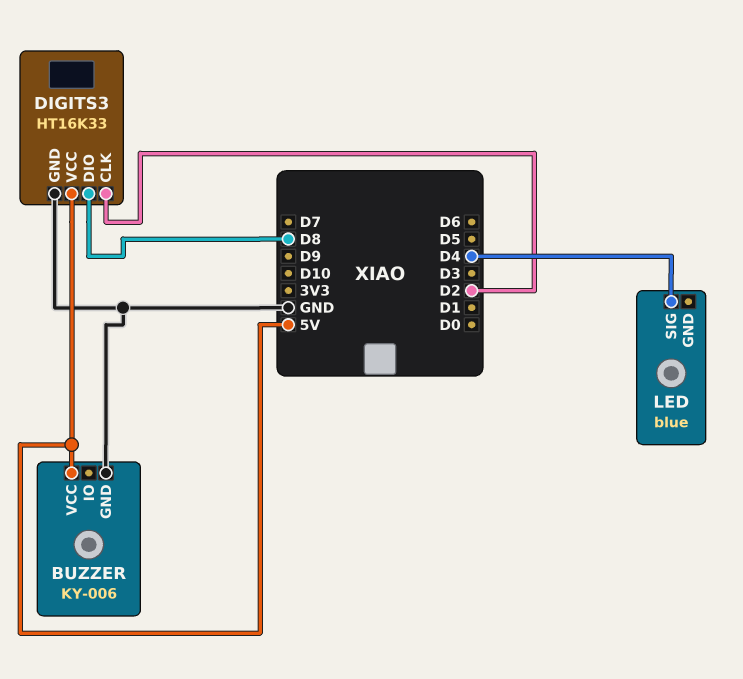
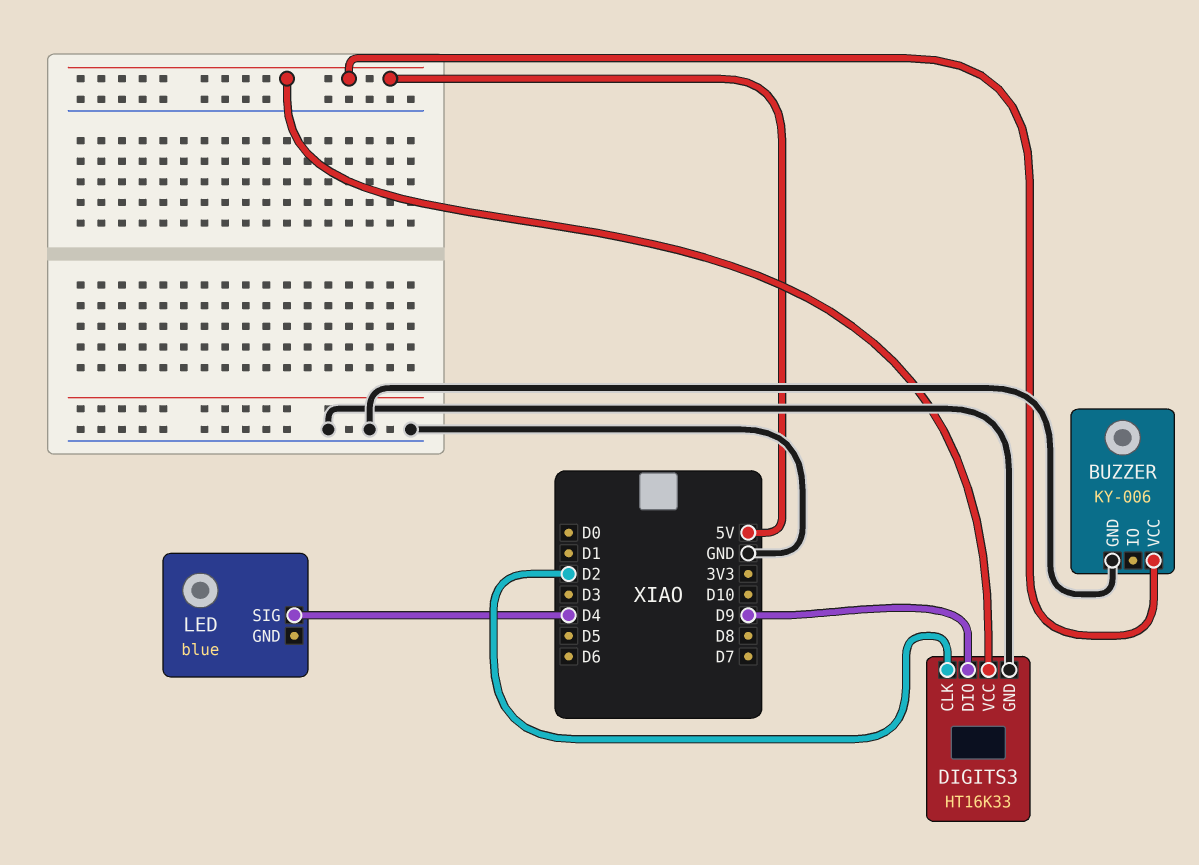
DIGITS3 pin DIO: D8 -> D9

